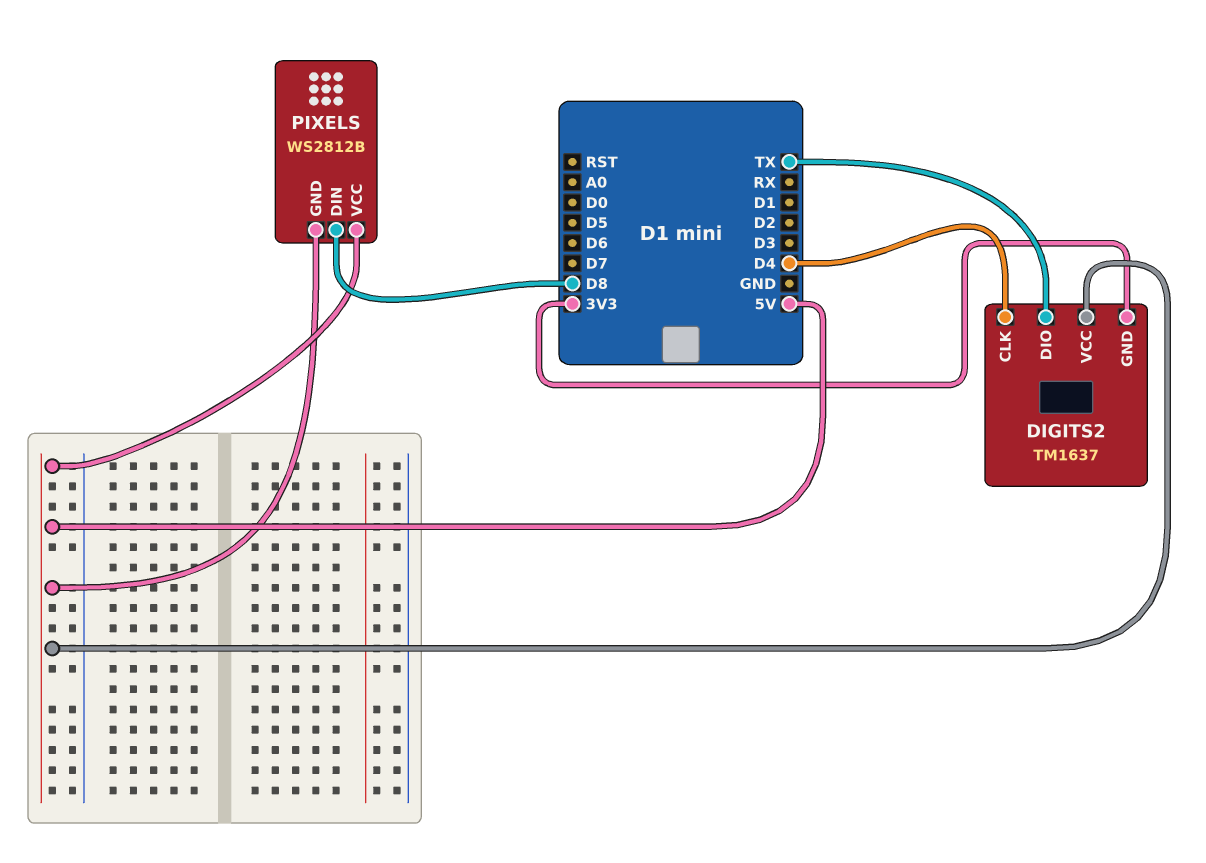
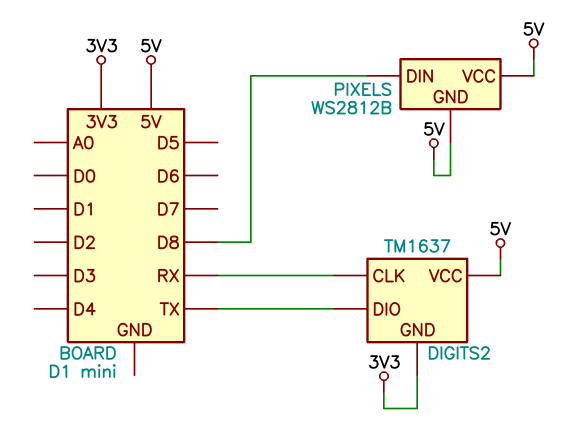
DIGITS2 pin CLK: D4 -> RX

